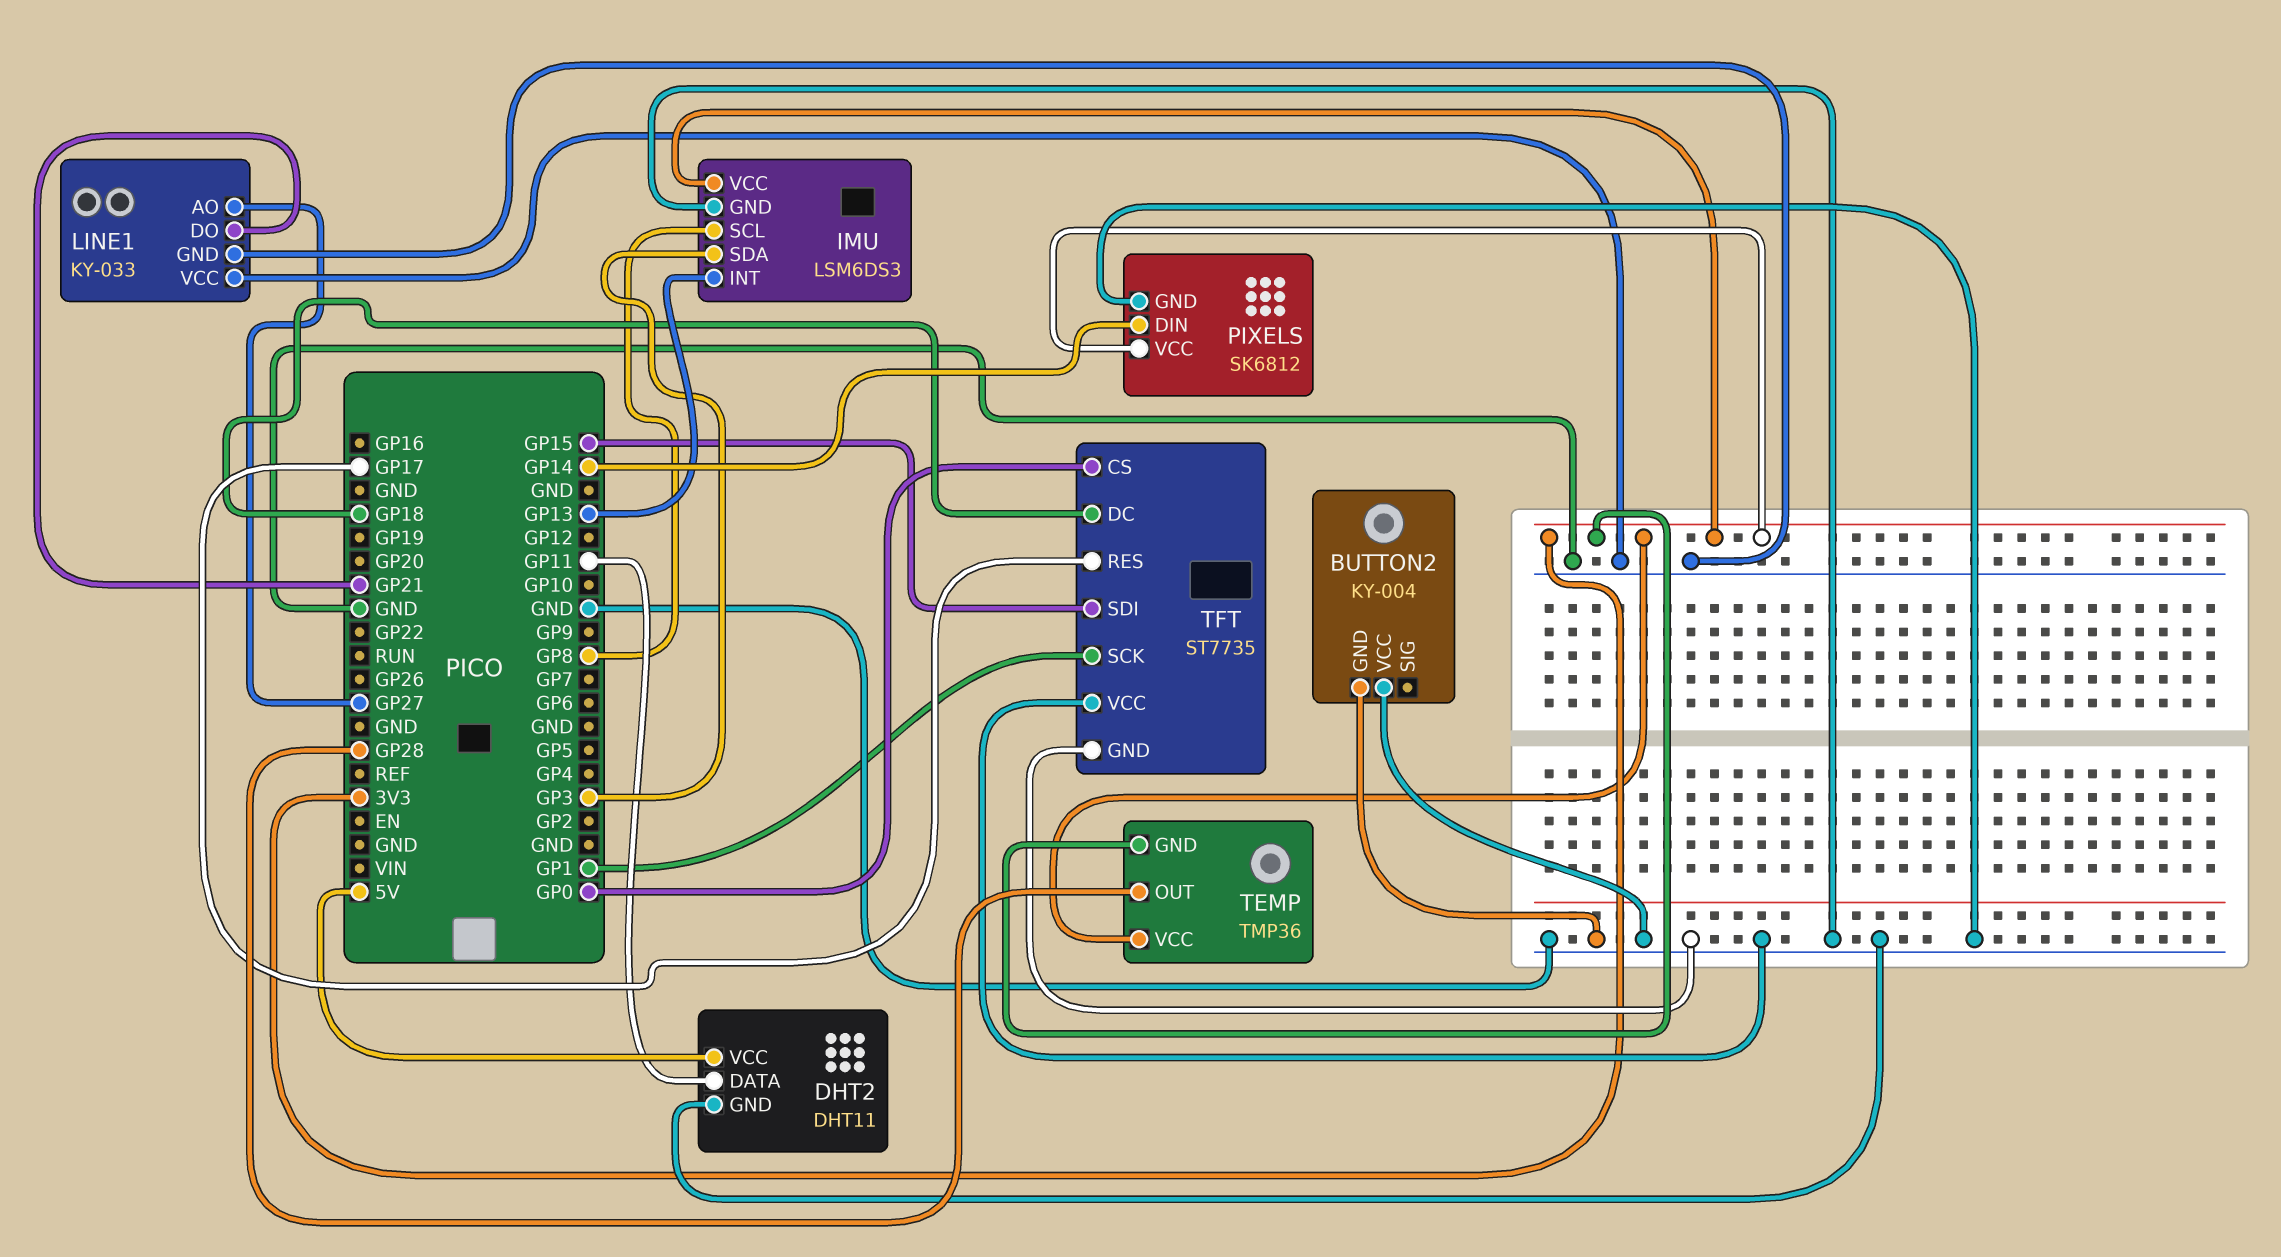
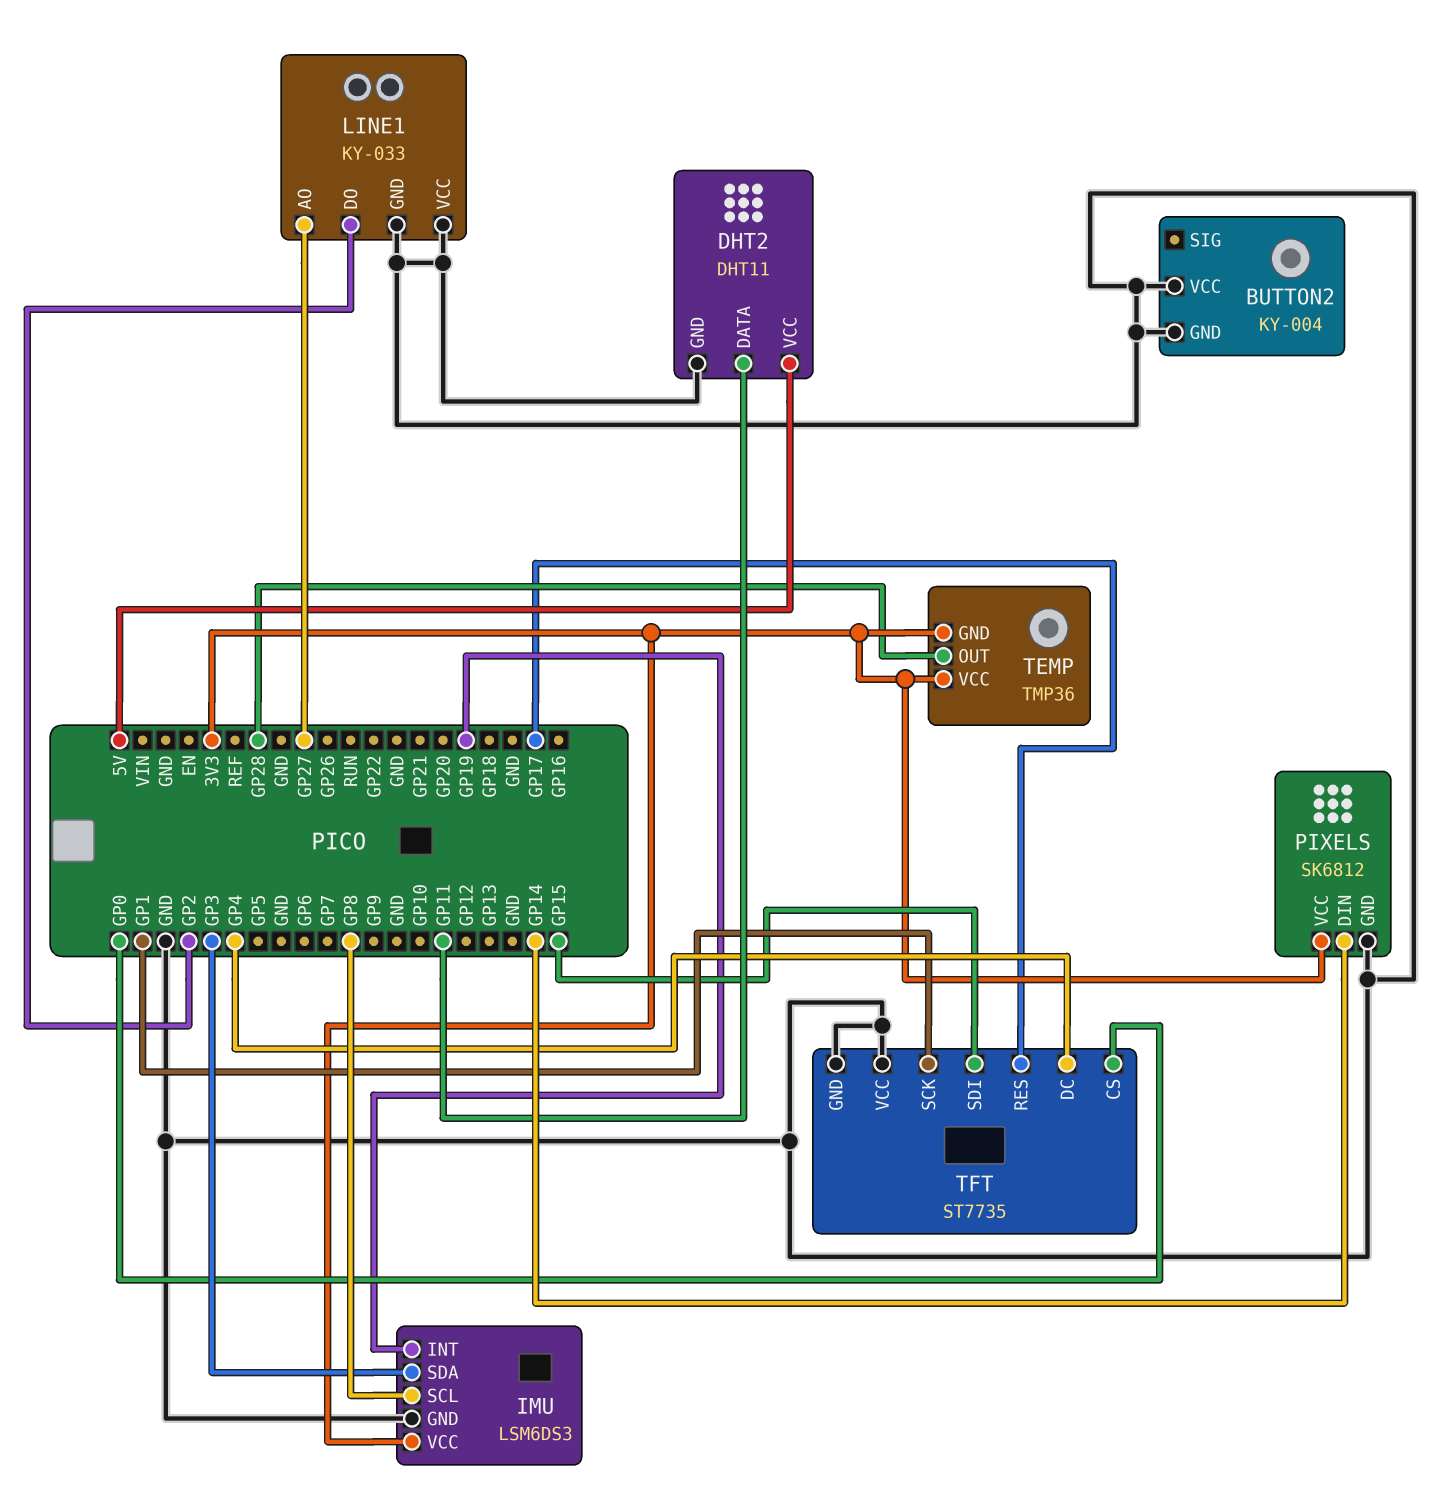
IMU pin INT: GP13 -> GP19
LINE1 pin DO: GP21 -> GP2
TFT pin DC: GP18 -> GP4

